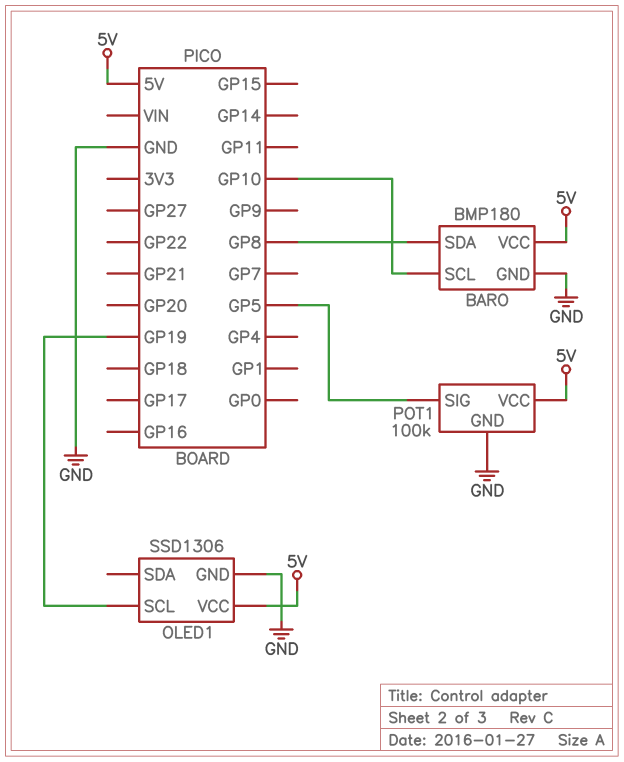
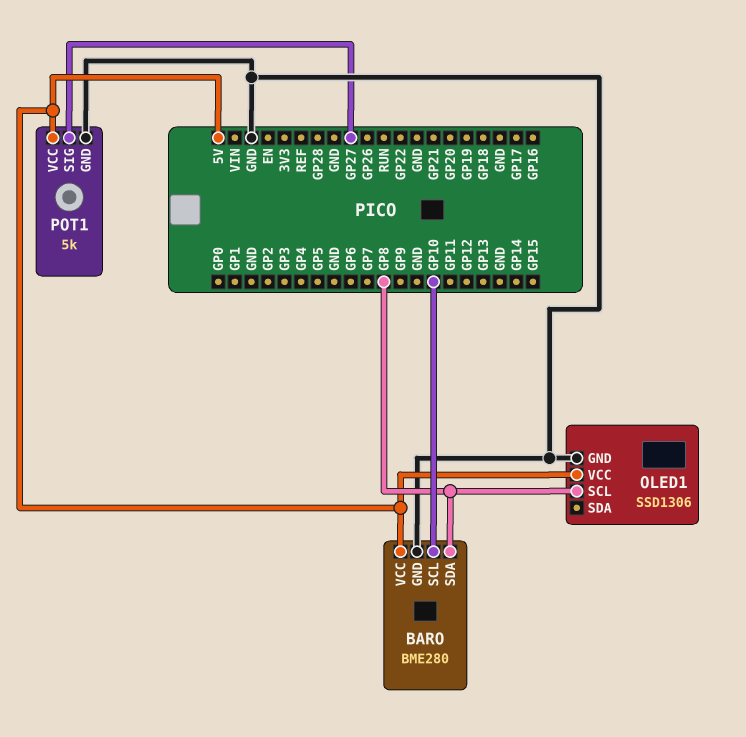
BARO: BMP180 -> BME280
OLED1 pin SCL: GP19 -> GP8
POT1: 100k -> 5k
POT1 pin SIG: GP5 -> GP27

